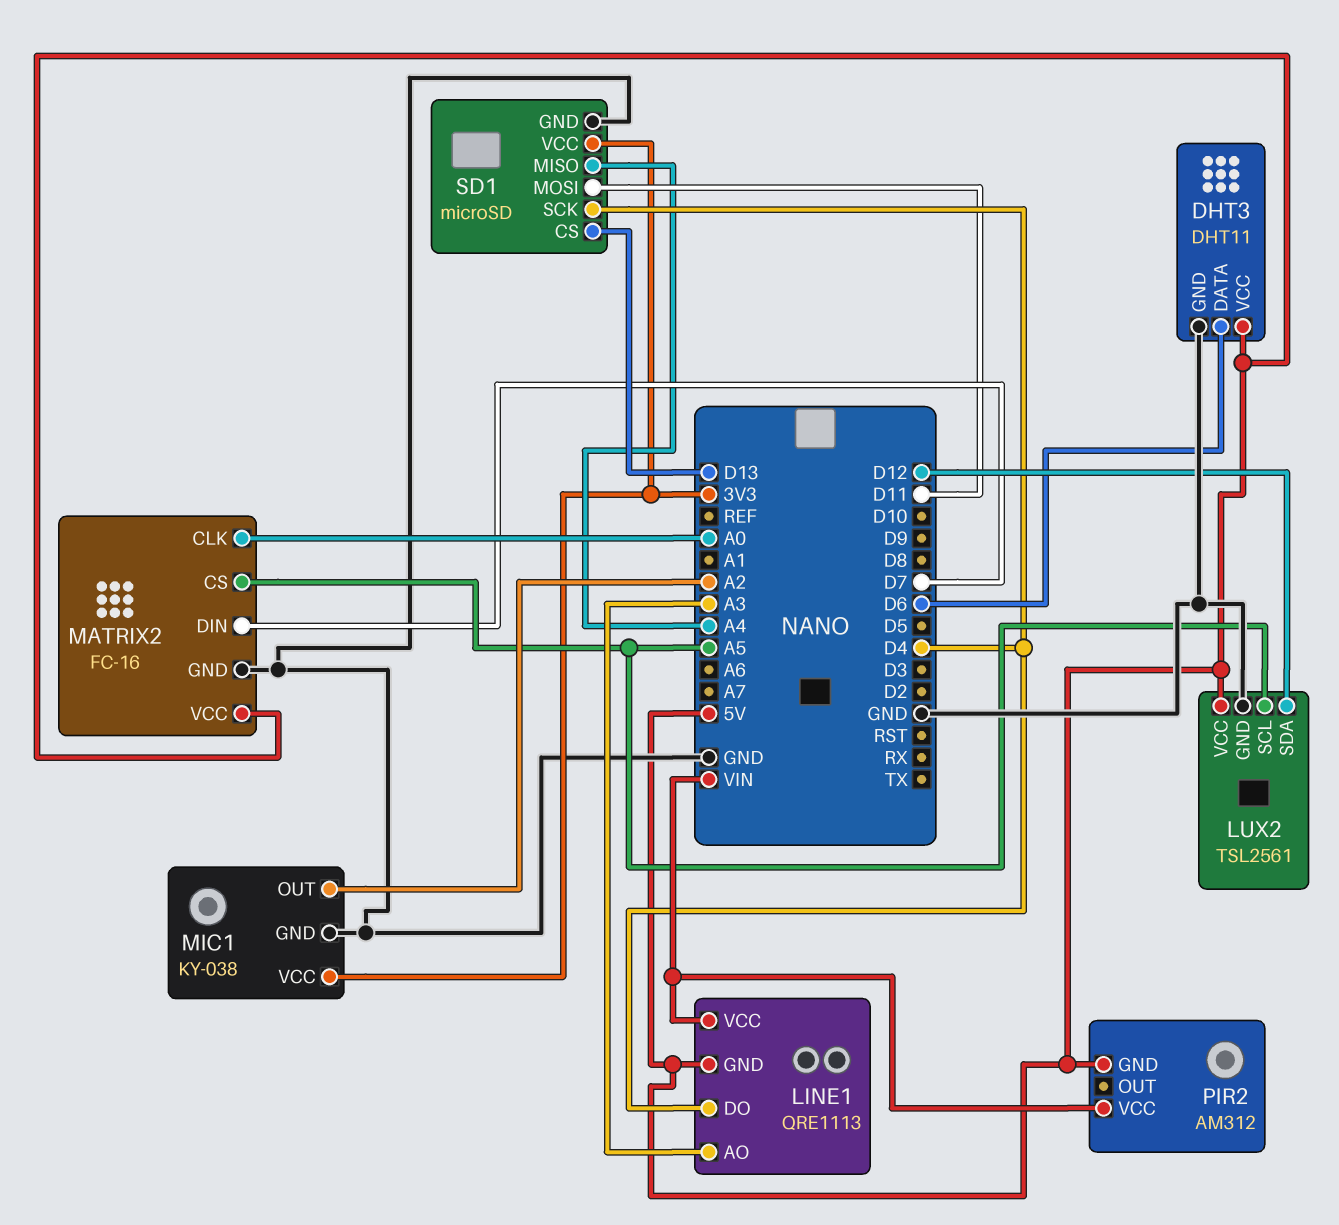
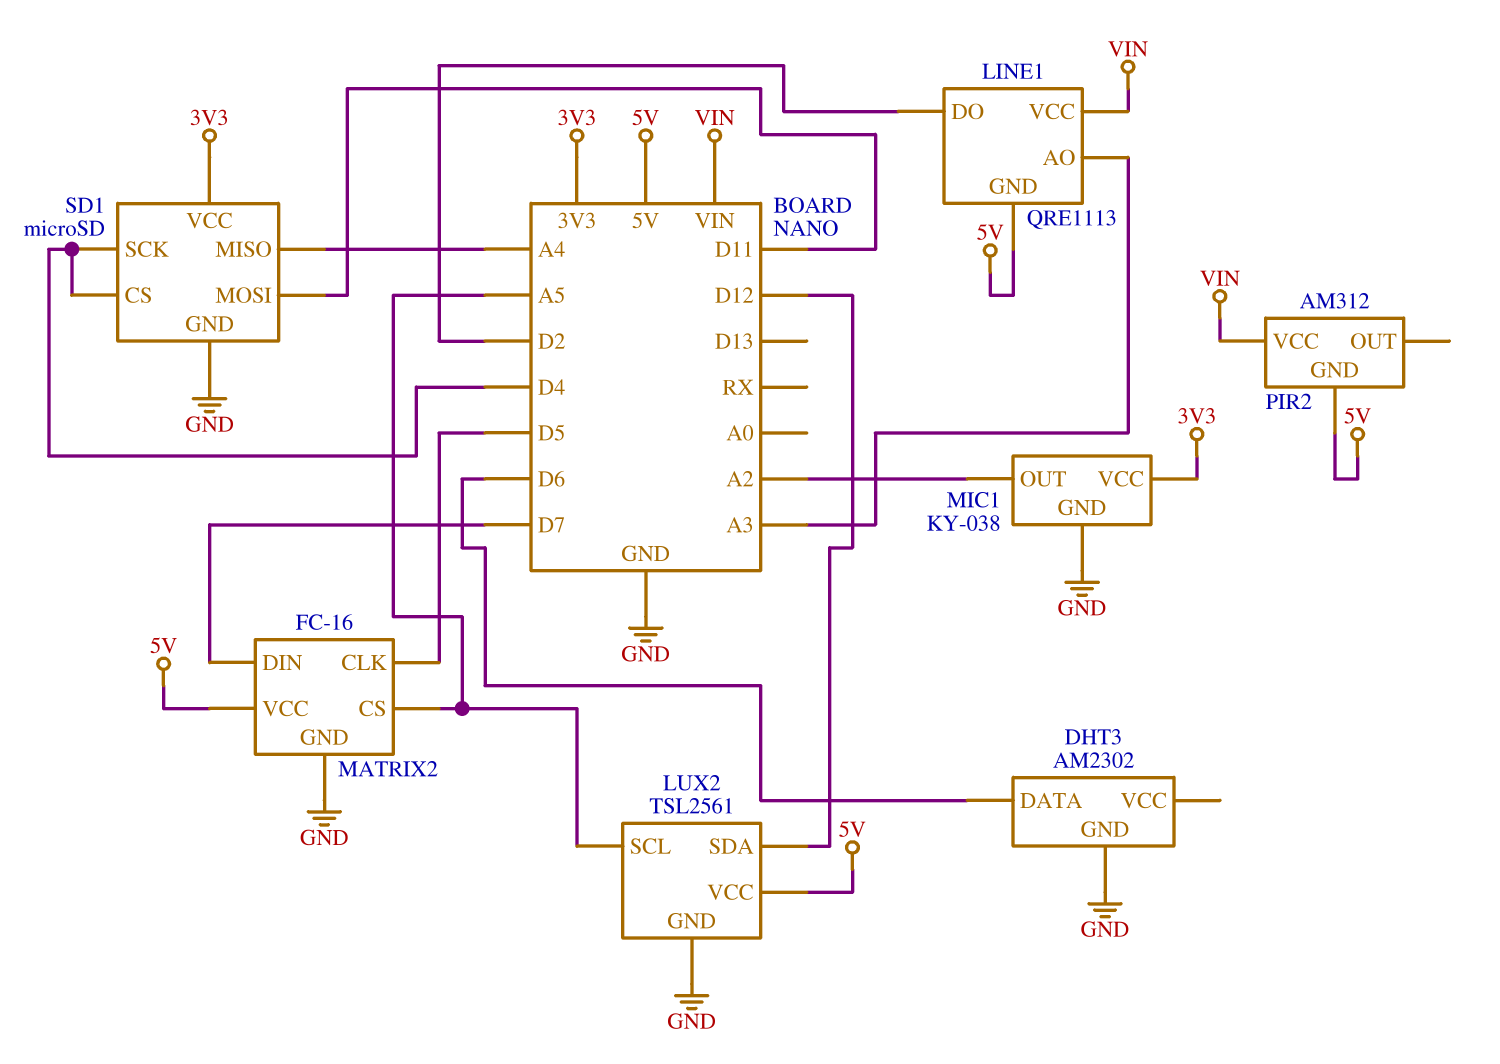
DHT3: DHT11 -> AM2302
DHT3 pin VCC: 5V -> none
LINE1 pin DO: D4 -> D2
MATRIX2 pin CLK: A0 -> D5
SD1 pin CS: D13 -> D4

